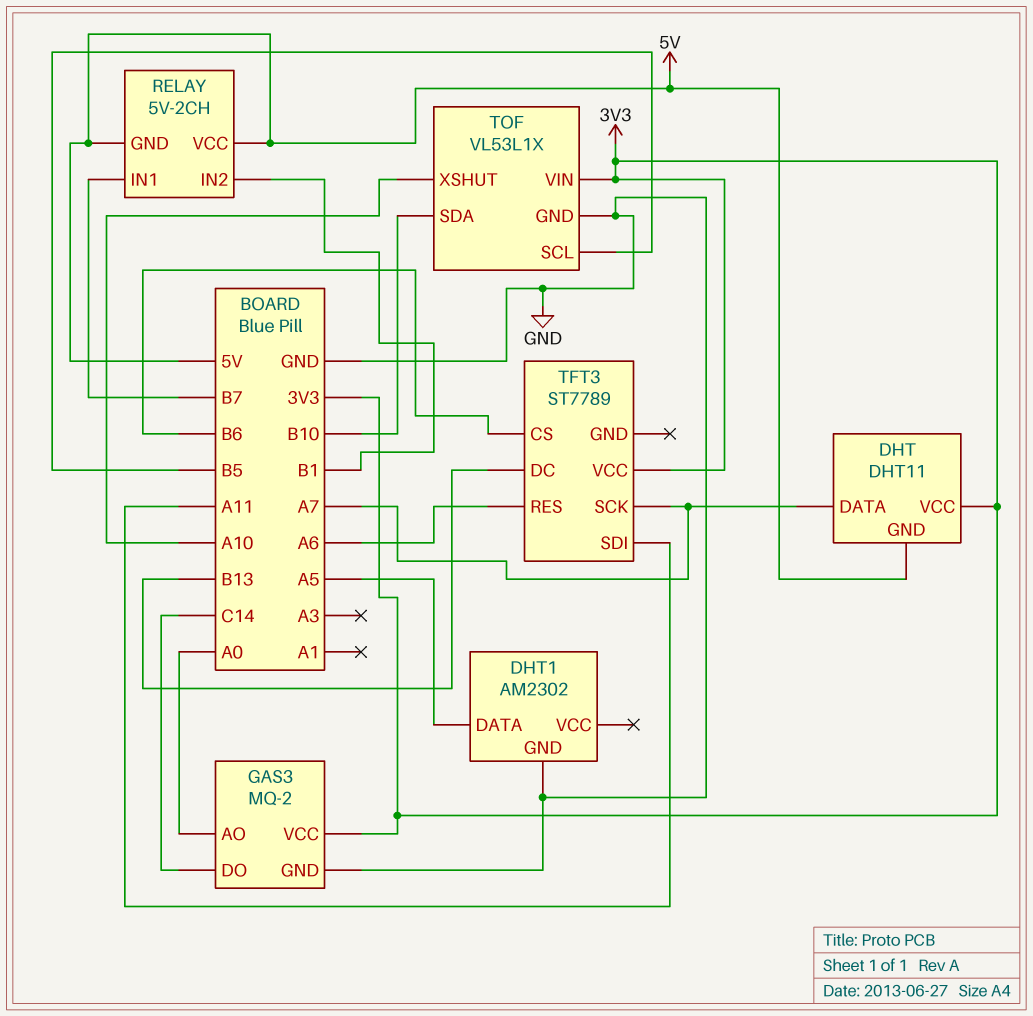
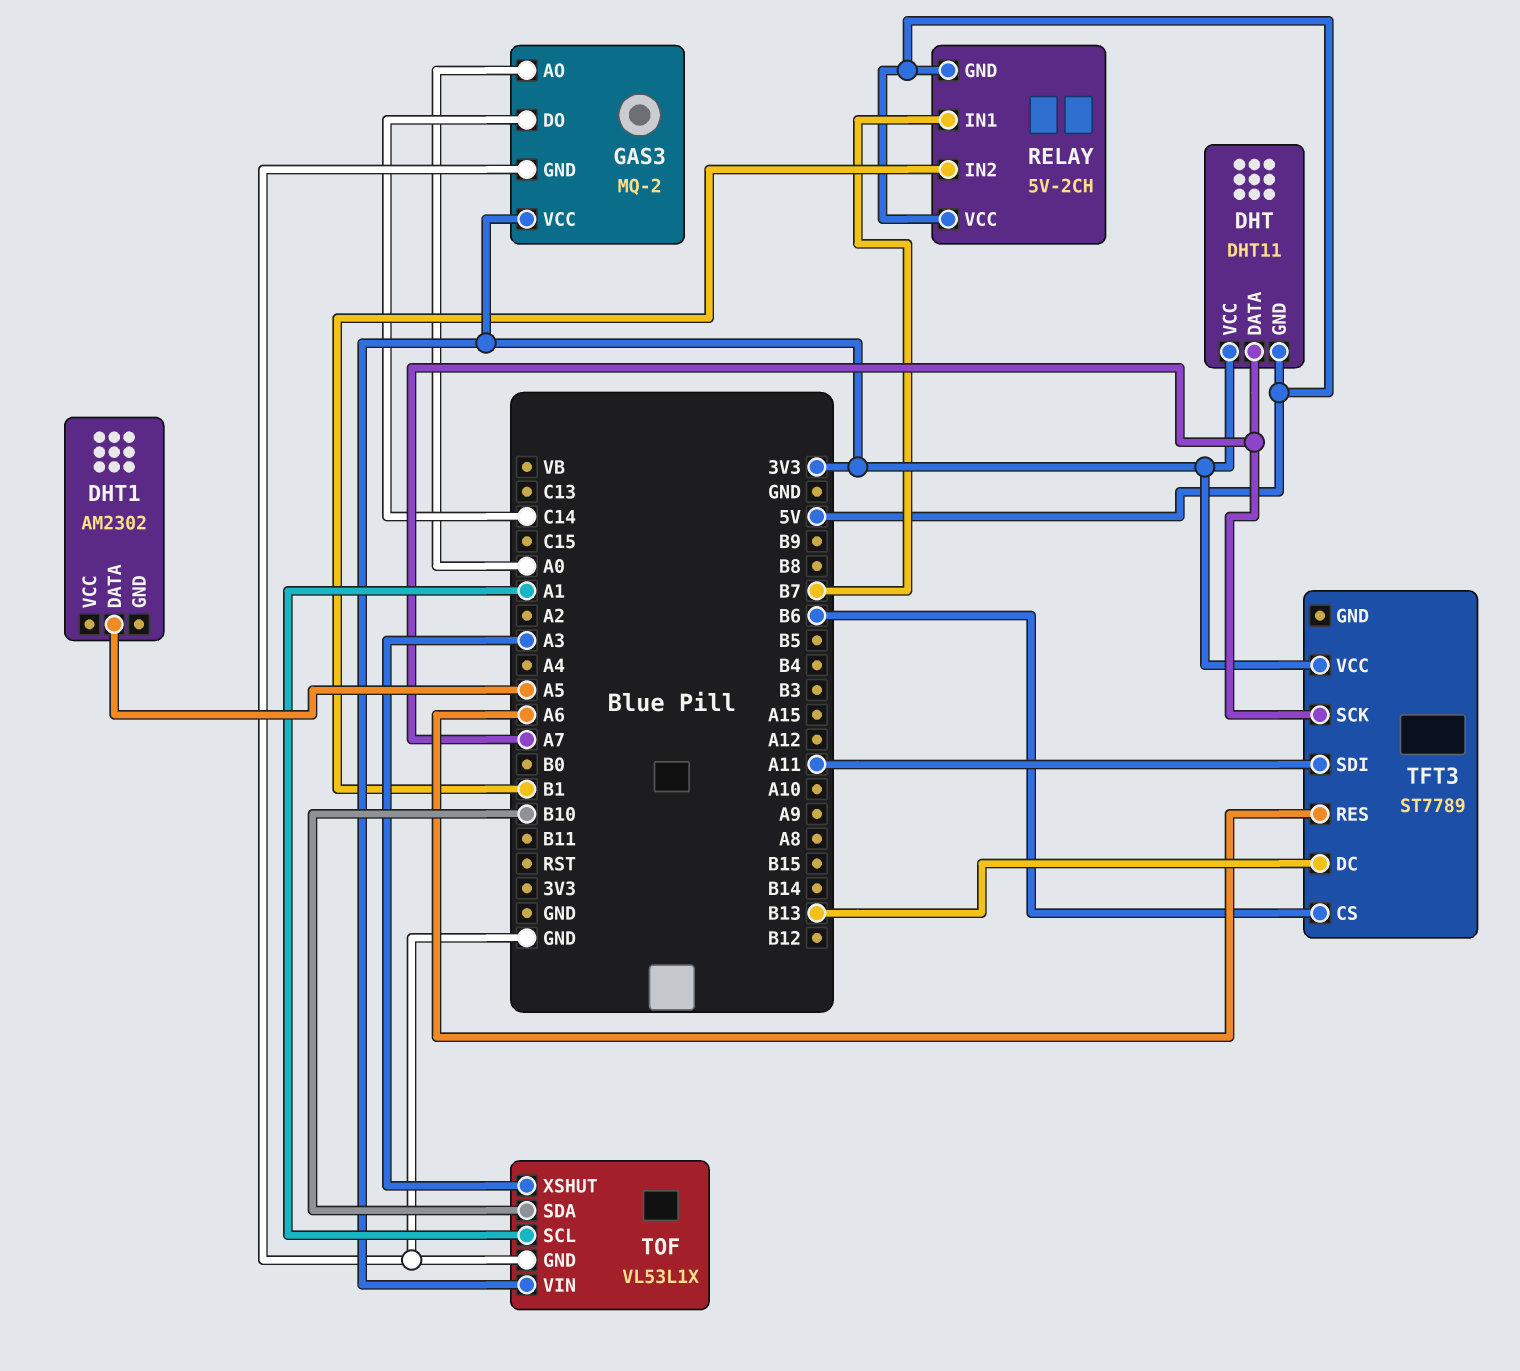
DHT1 pin GND: GND -> none
TOF pin SCL: B5 -> A1
TOF pin XSHUT: A10 -> A3

